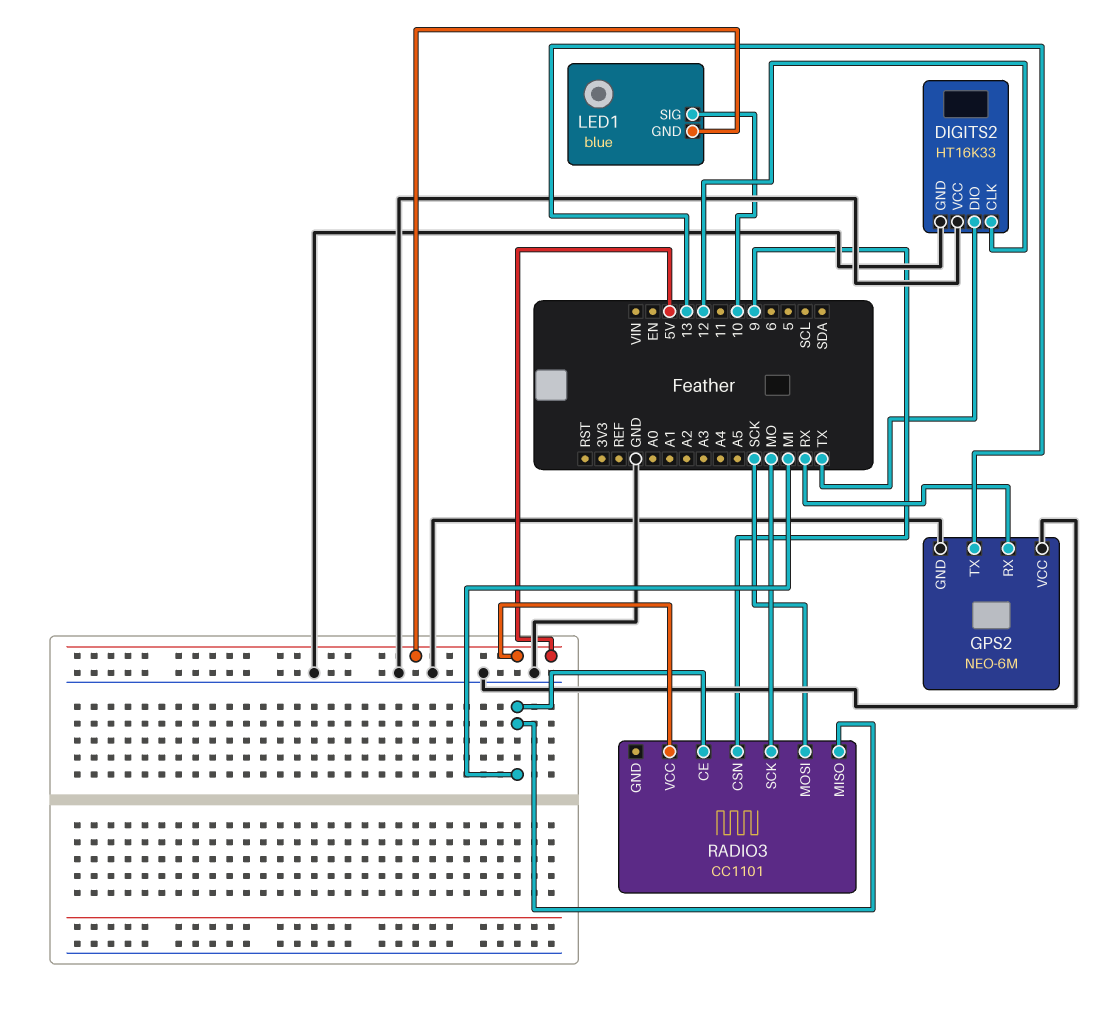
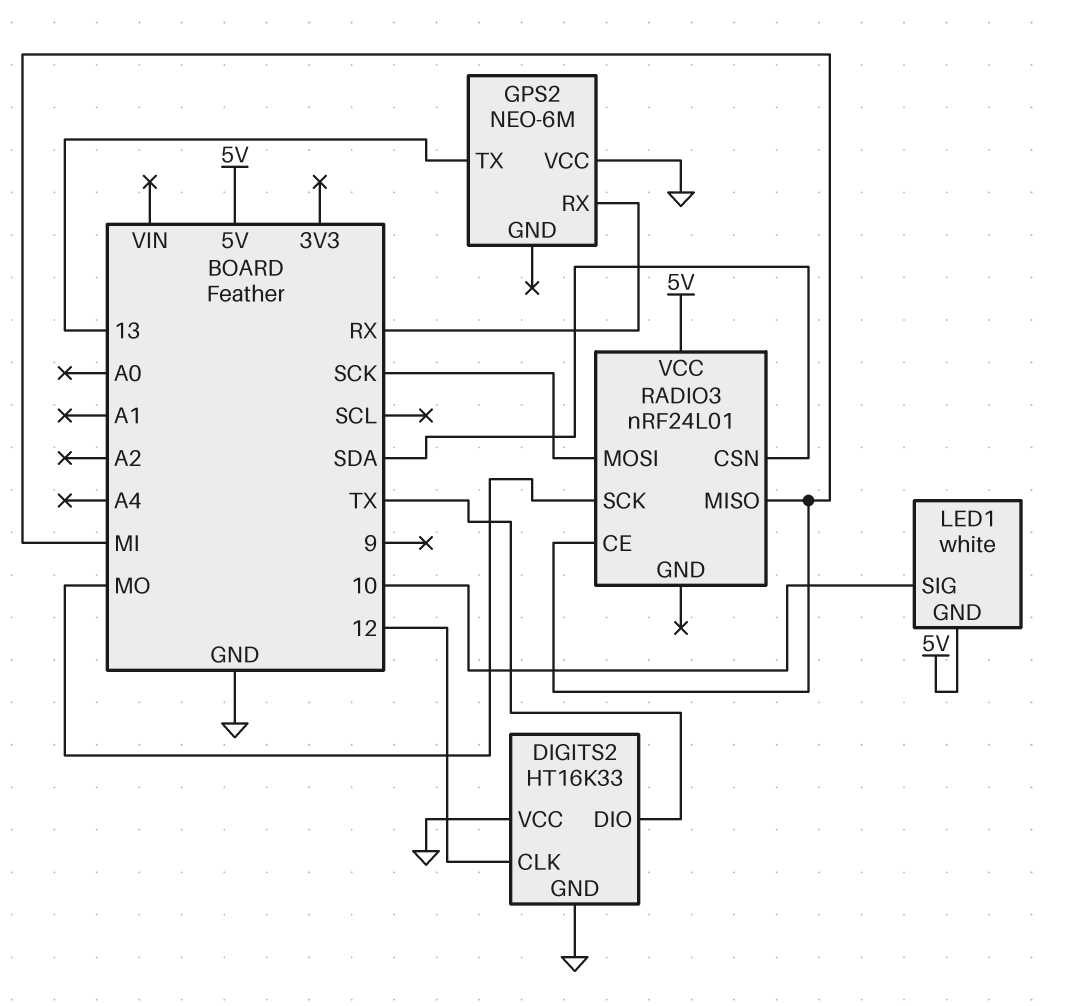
GPS2 pin GND: GND -> none
LED1: blue -> white
RADIO3: CC1101 -> nRF24L01
RADIO3 pin CSN: 9 -> SDA

